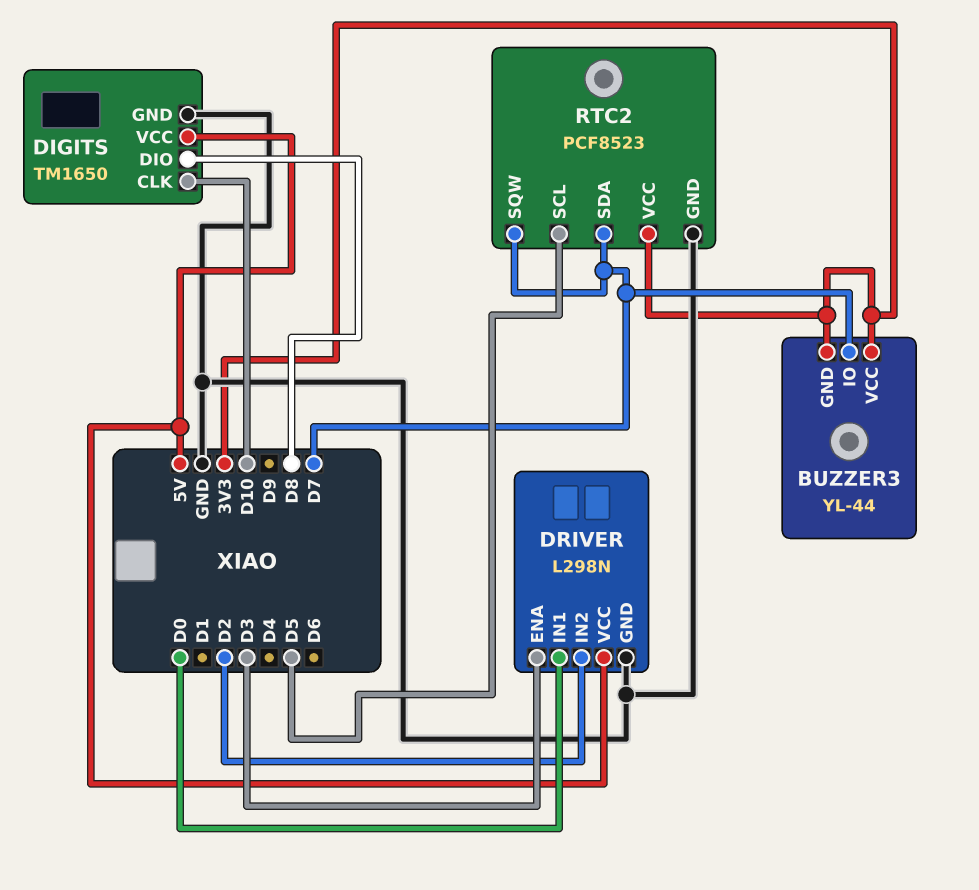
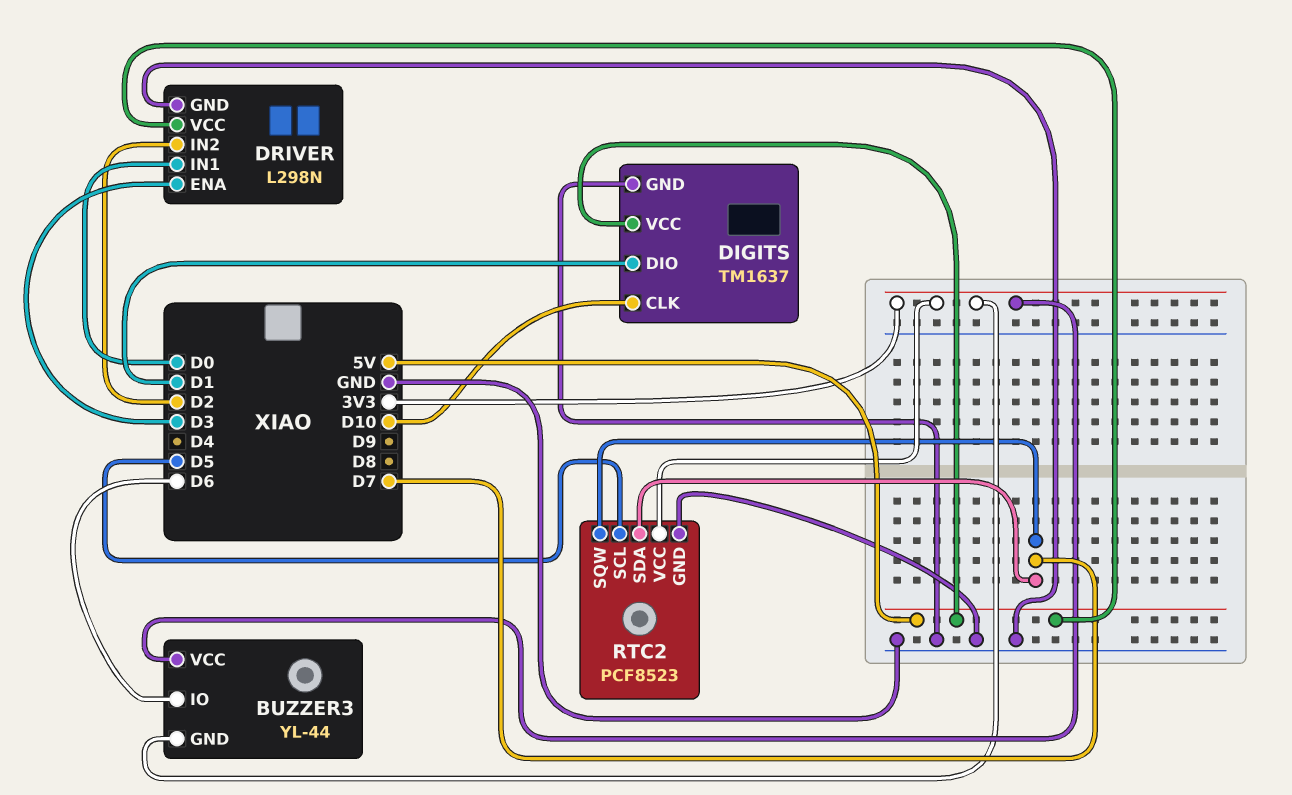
BUZZER3 pin IO: D7 -> D6
DIGITS: TM1650 -> TM1637
DIGITS pin DIO: D8 -> D1

